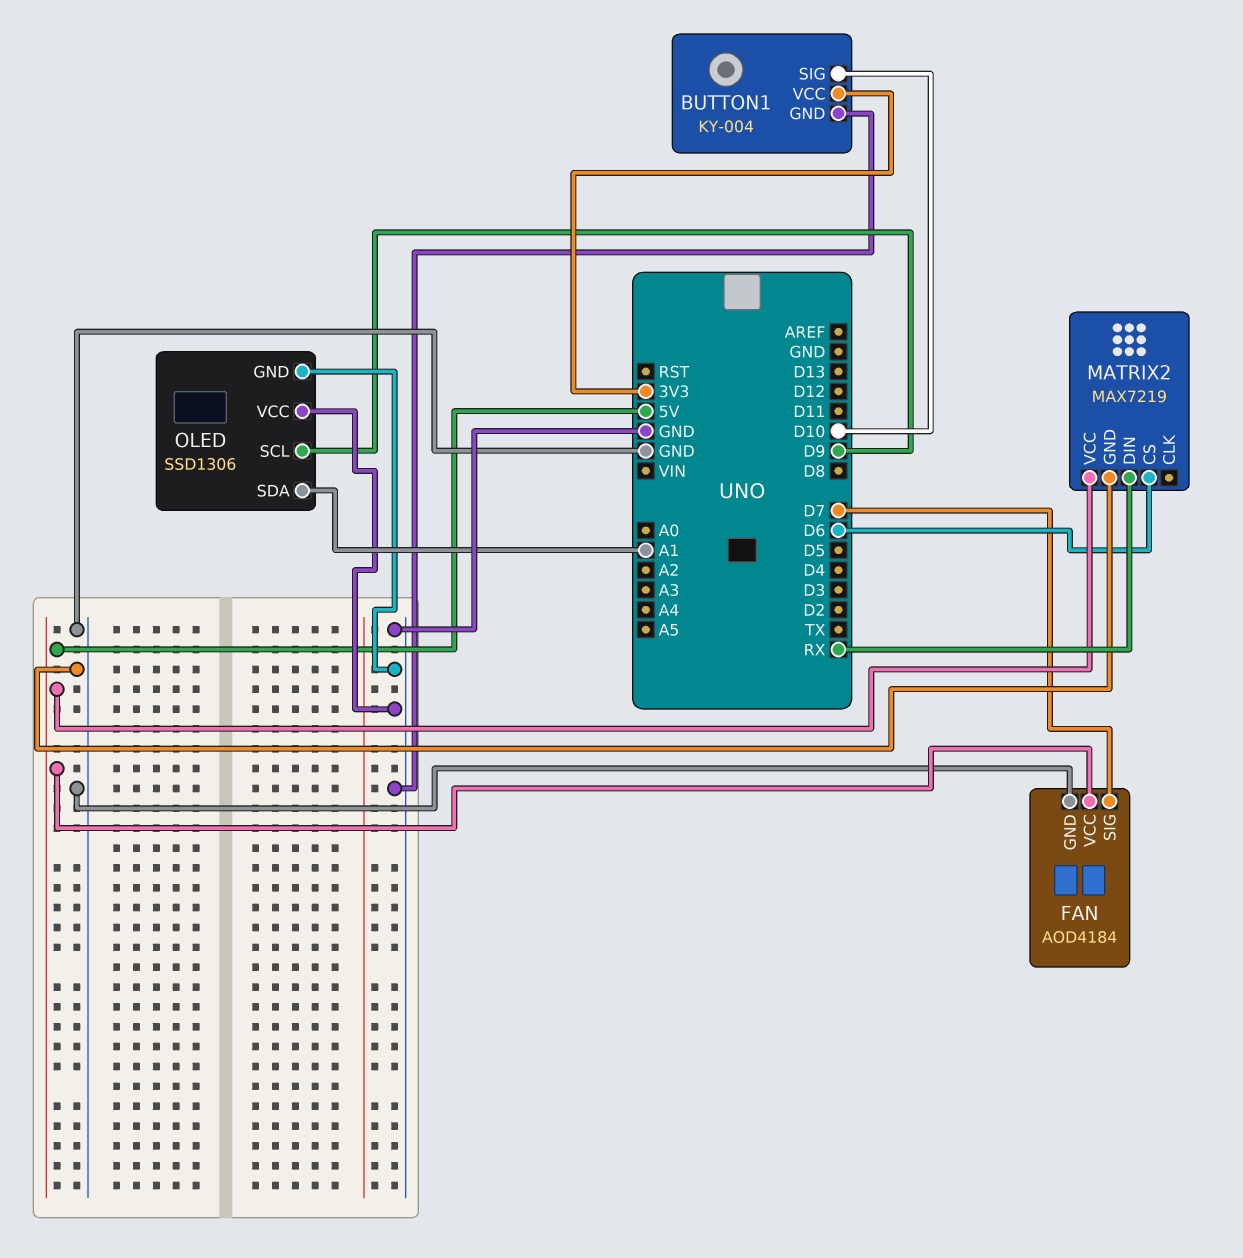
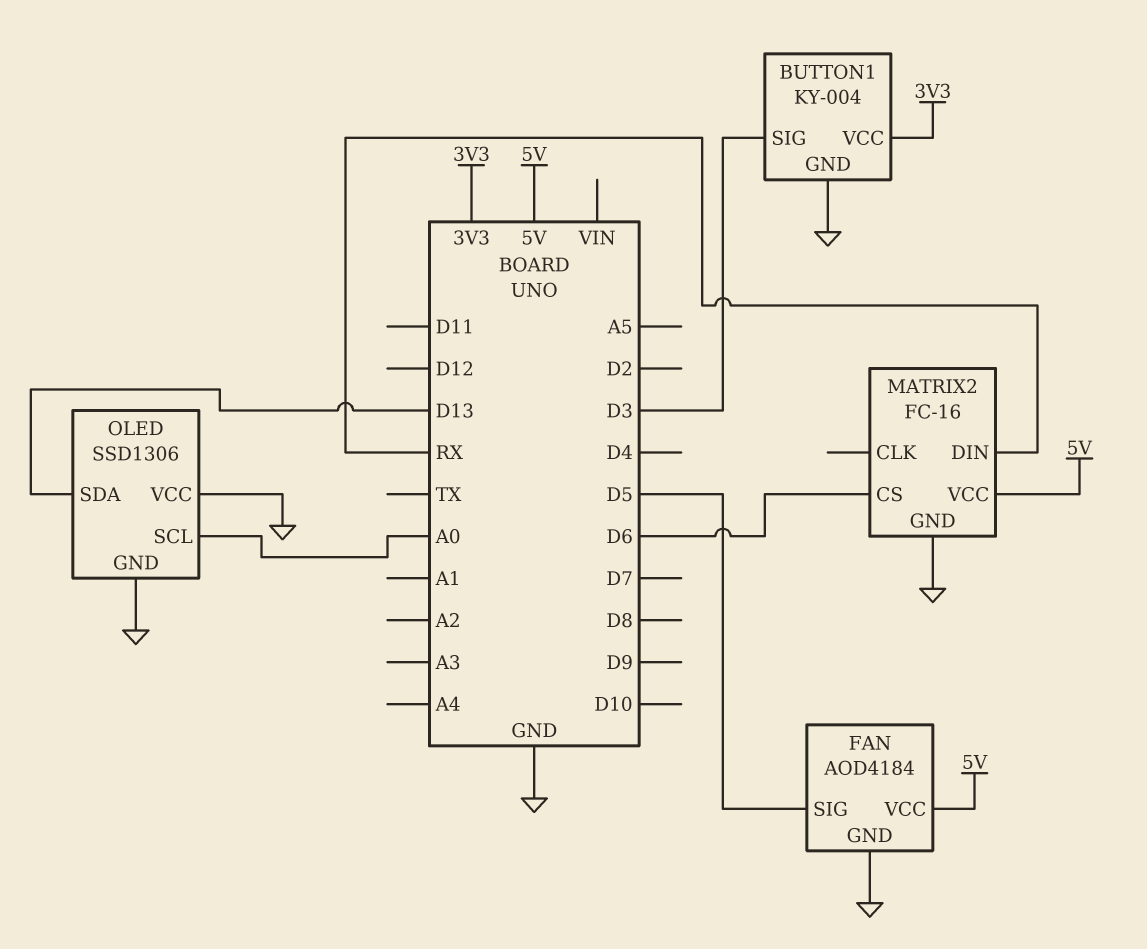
BUTTON1 pin SIG: D10 -> D3
FAN pin SIG: D7 -> D5
MATRIX2: MAX7219 -> FC-16
OLED pin SCL: D9 -> A0
OLED pin SDA: A1 -> D13

